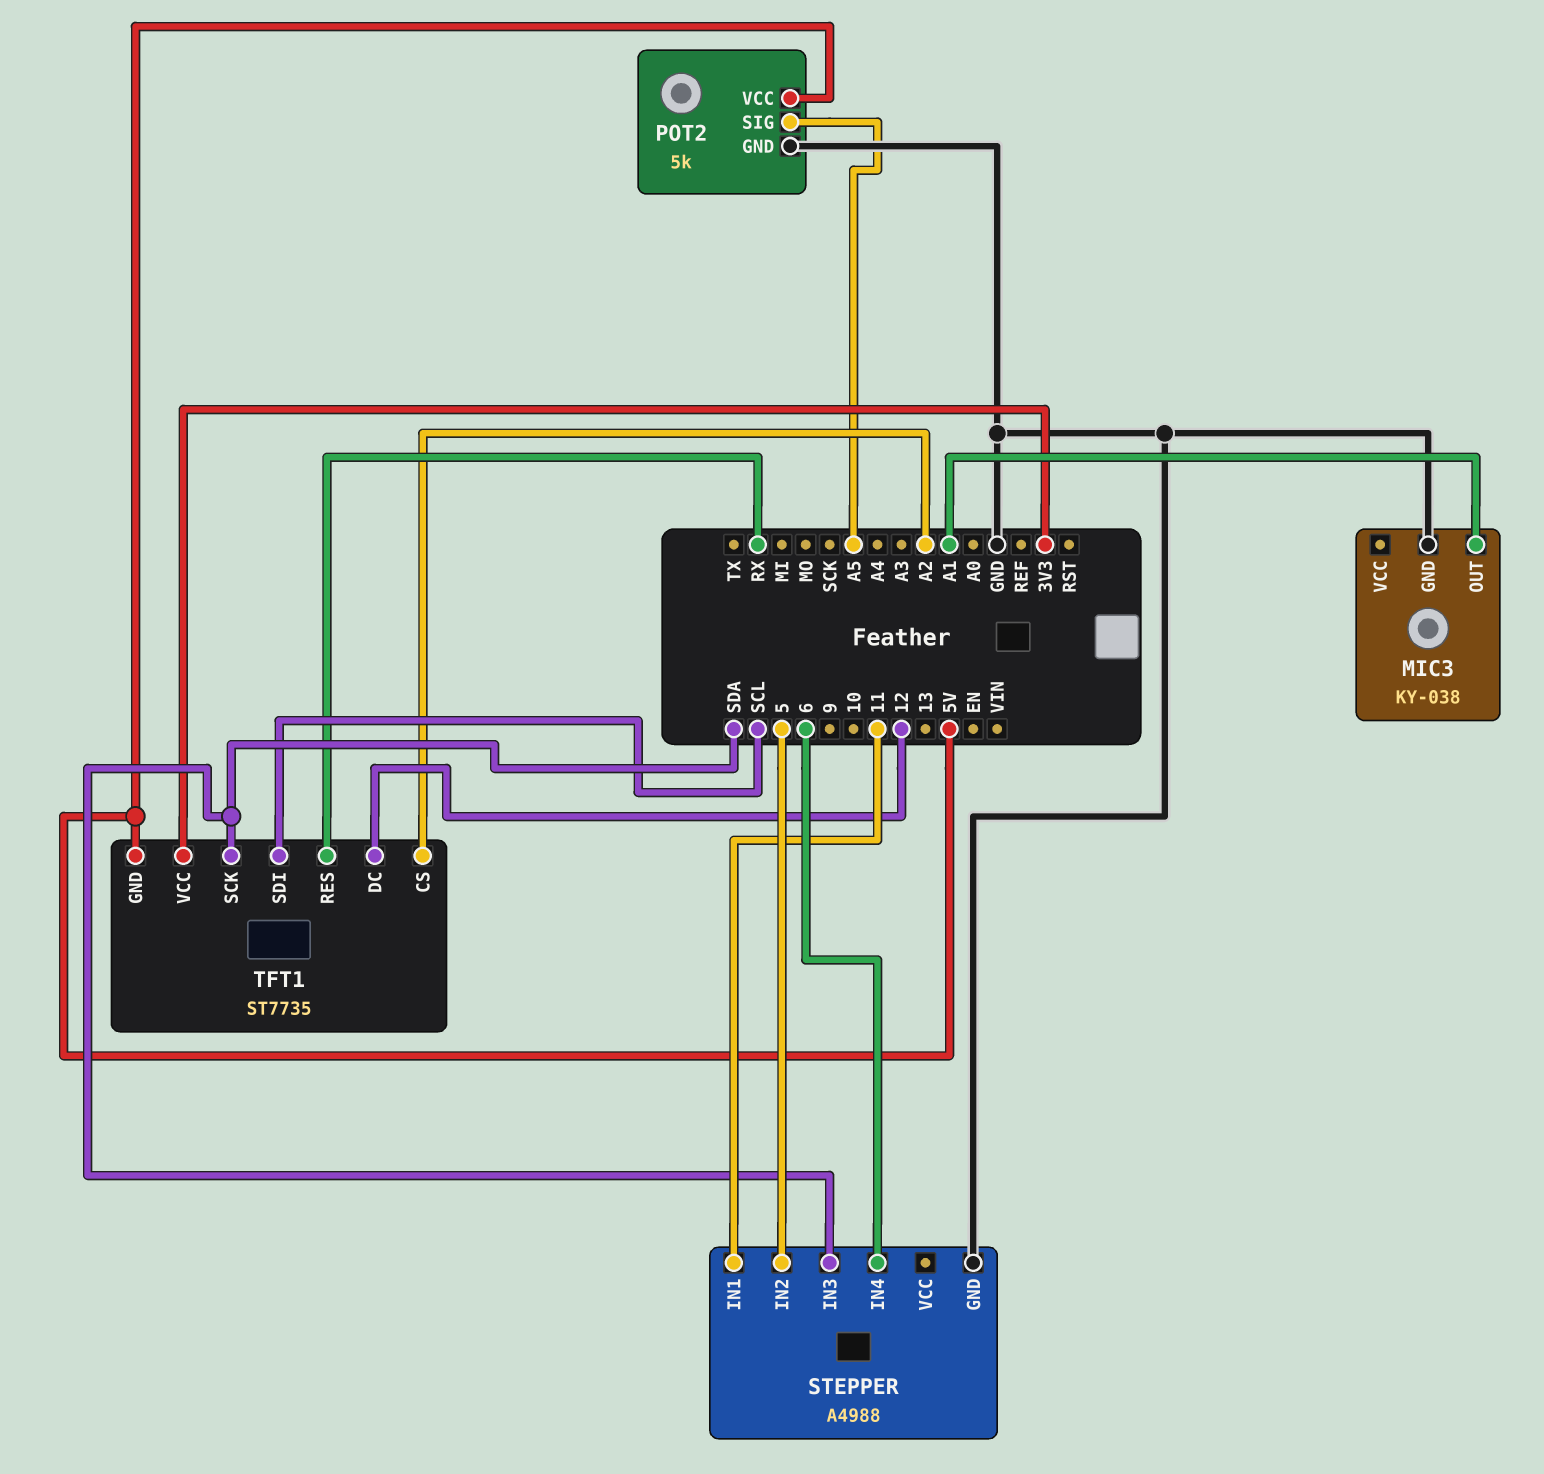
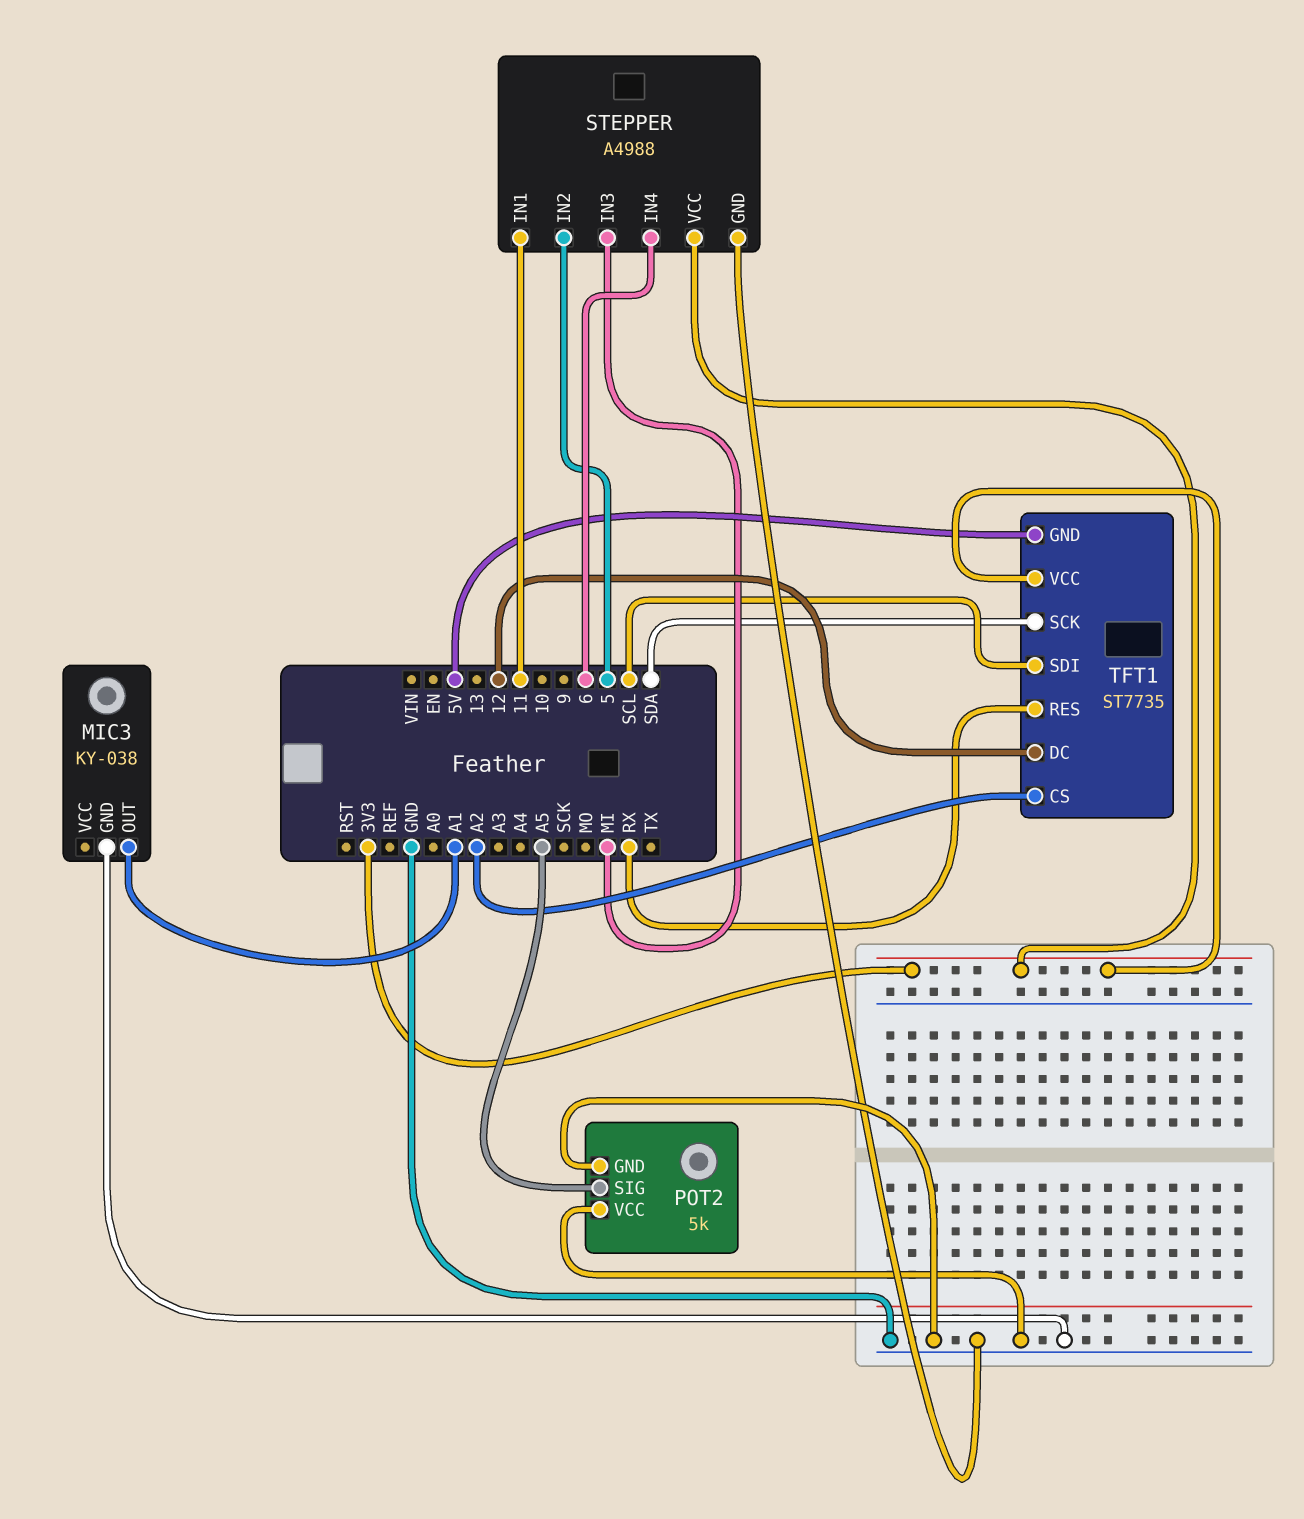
POT2 pin VCC: 5V -> GND
STEPPER pin IN3: SDA -> MI
STEPPER pin VCC: none -> 3V3

